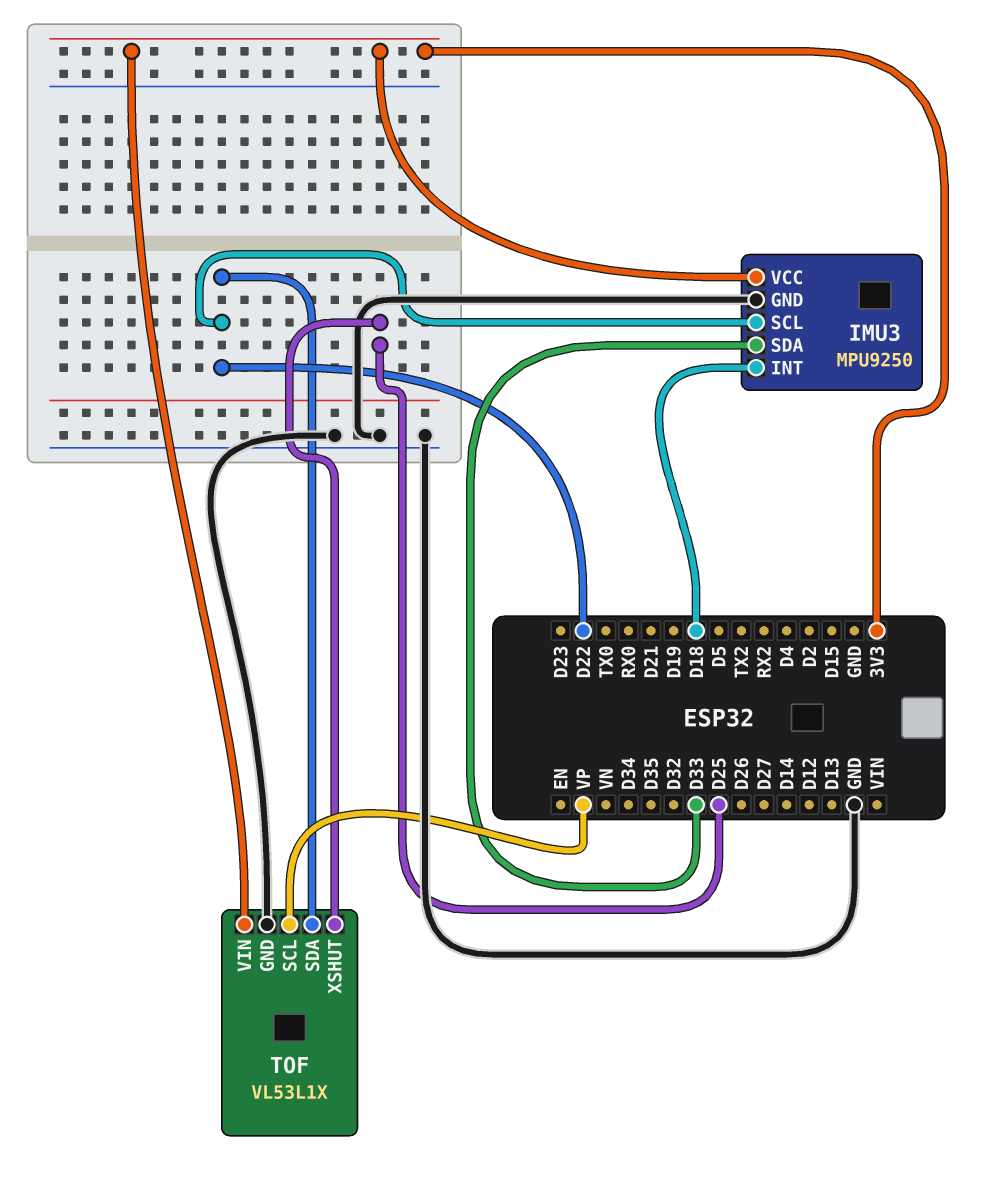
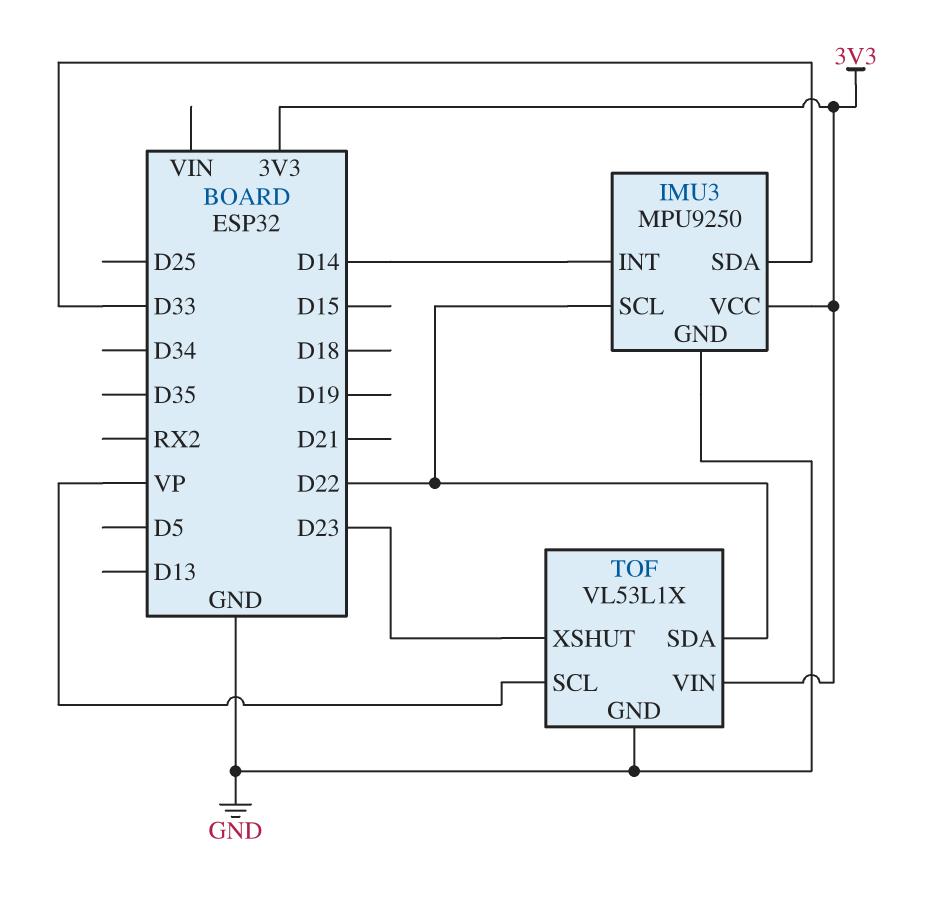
IMU3 pin INT: D18 -> D14
TOF pin XSHUT: D25 -> D23

